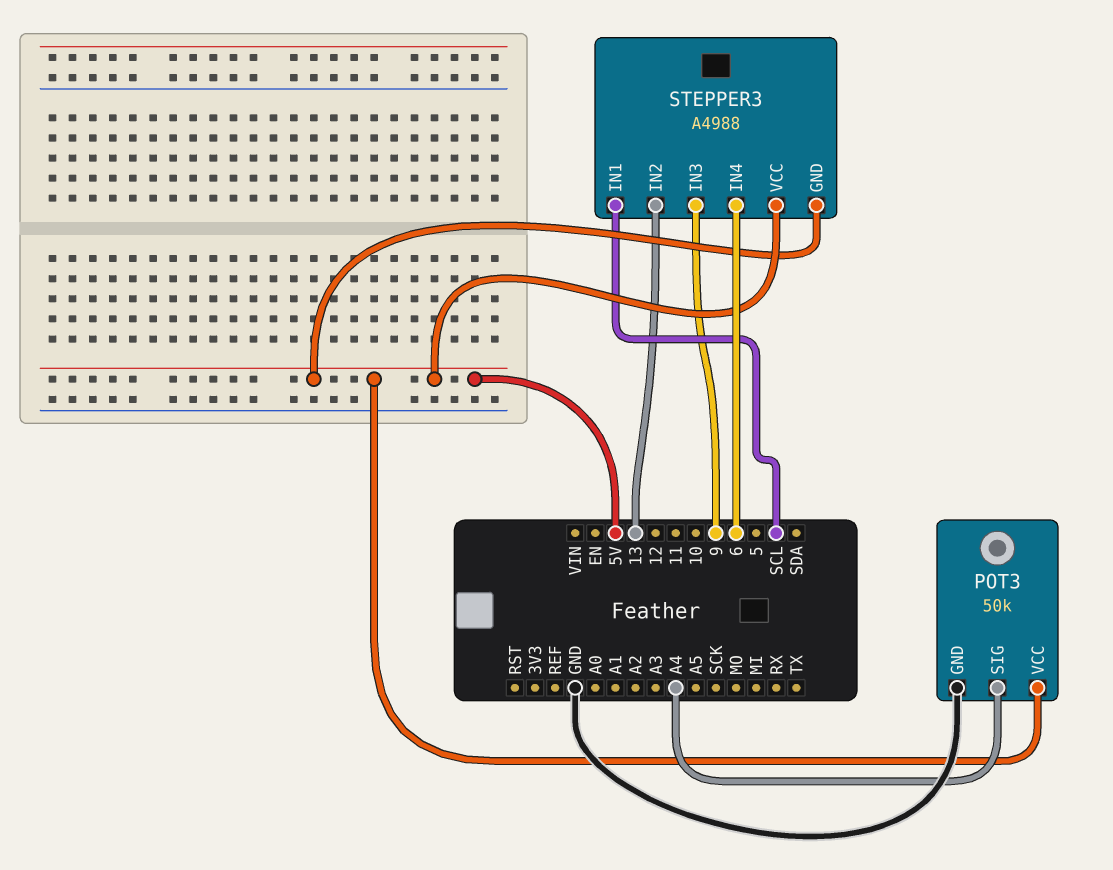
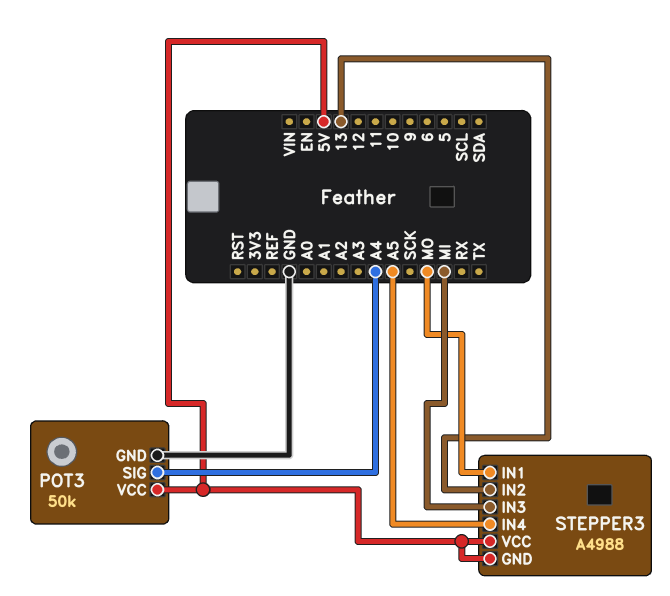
STEPPER3 pin IN1: SCL -> MO
STEPPER3 pin IN3: 9 -> MI
STEPPER3 pin IN4: 6 -> A5

